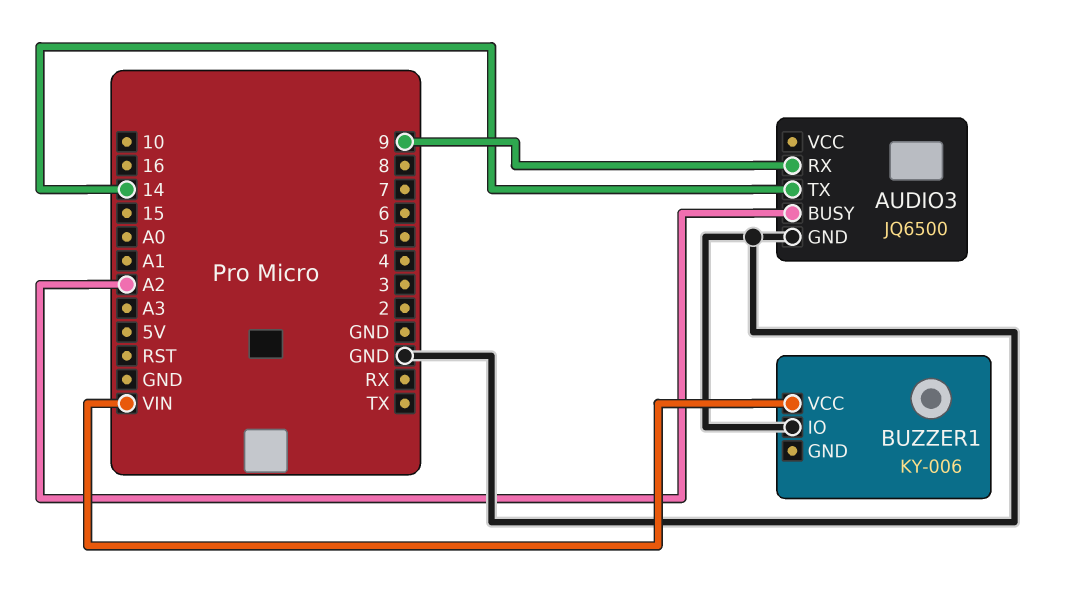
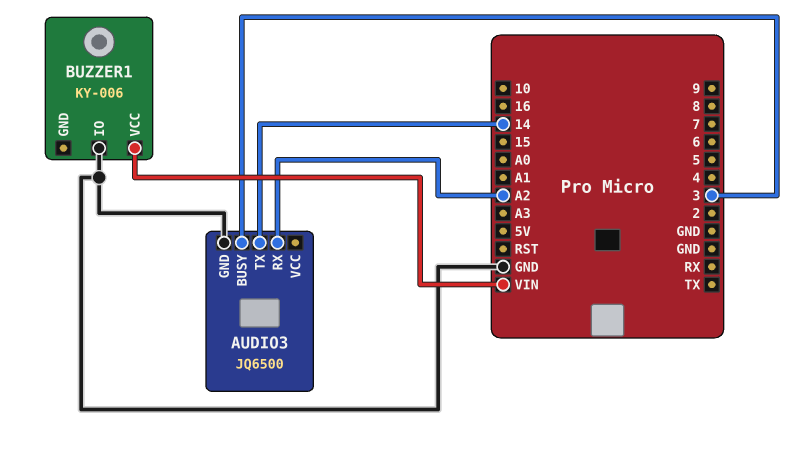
AUDIO3 pin BUSY: A2 -> 3
AUDIO3 pin RX: 9 -> A2

